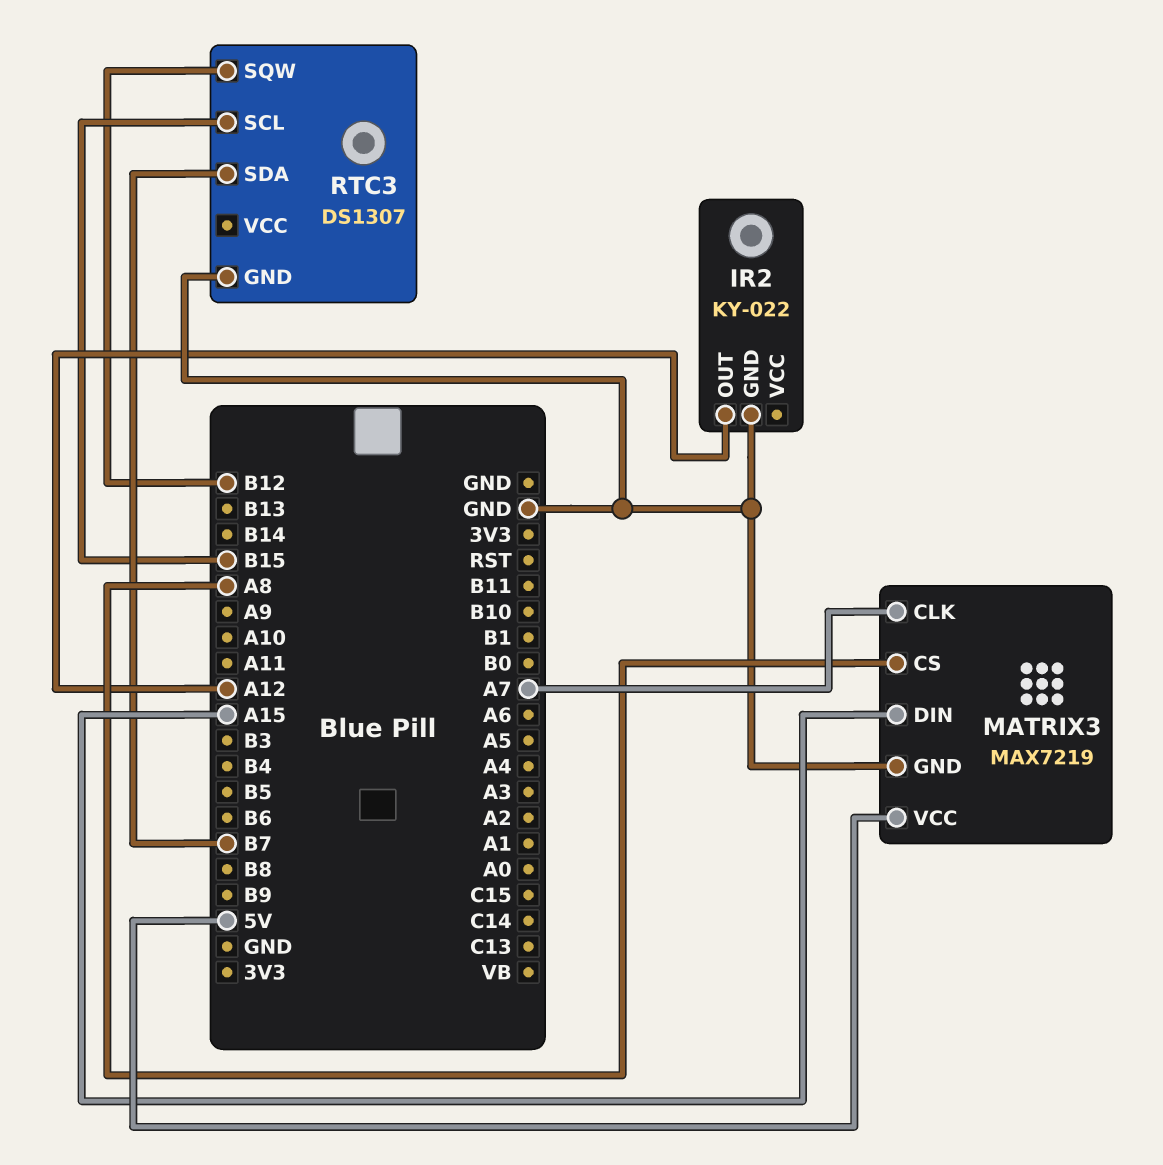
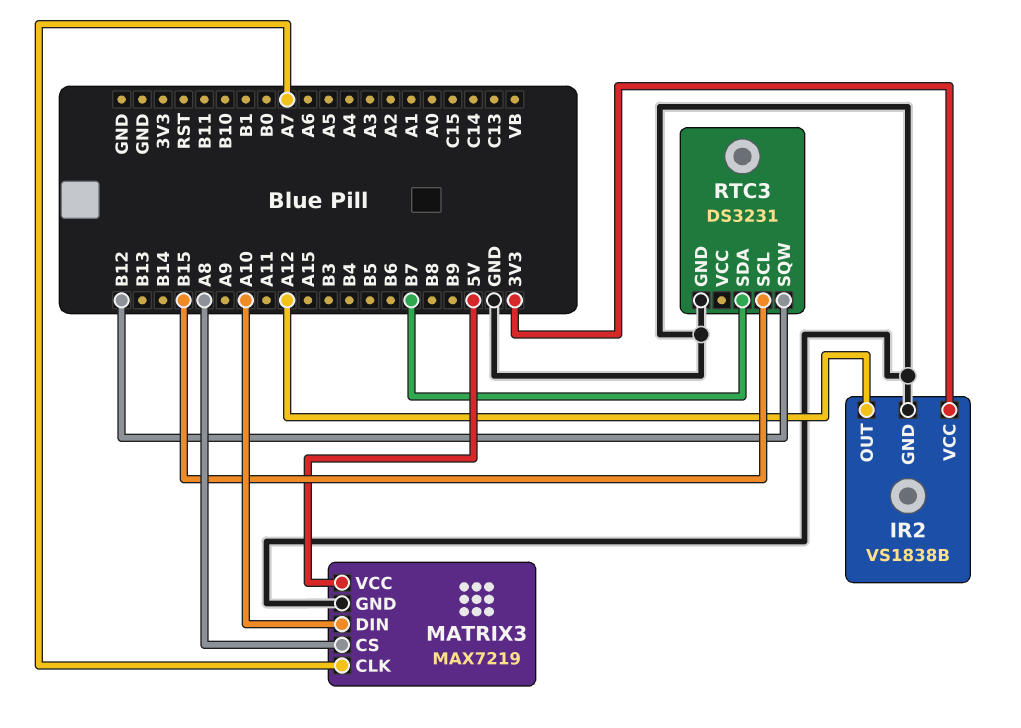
IR2: KY-022 -> VS1838B
IR2 pin VCC: none -> 3V3
MATRIX3 pin DIN: A15 -> A10
RTC3: DS1307 -> DS3231

